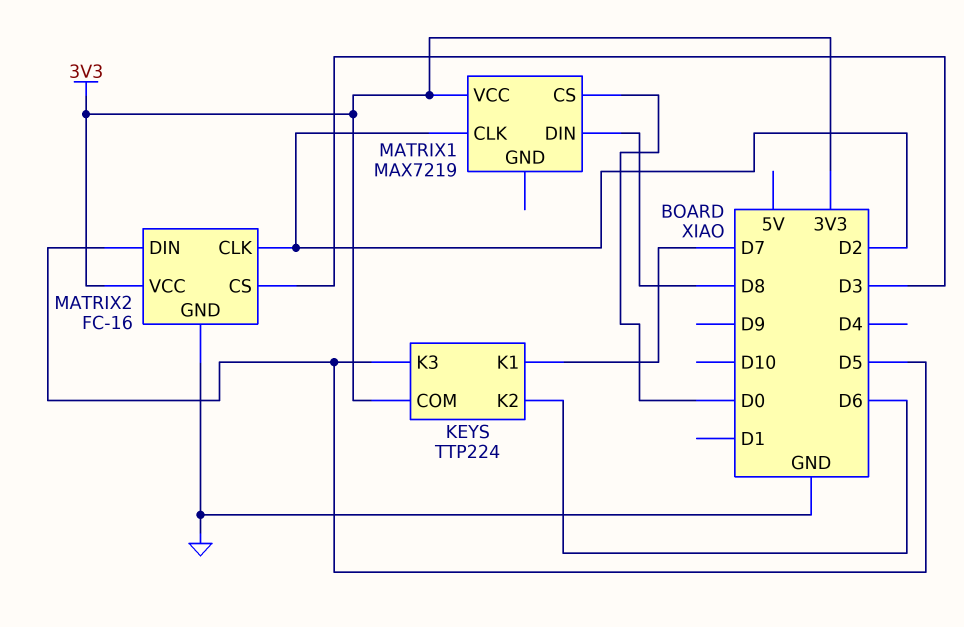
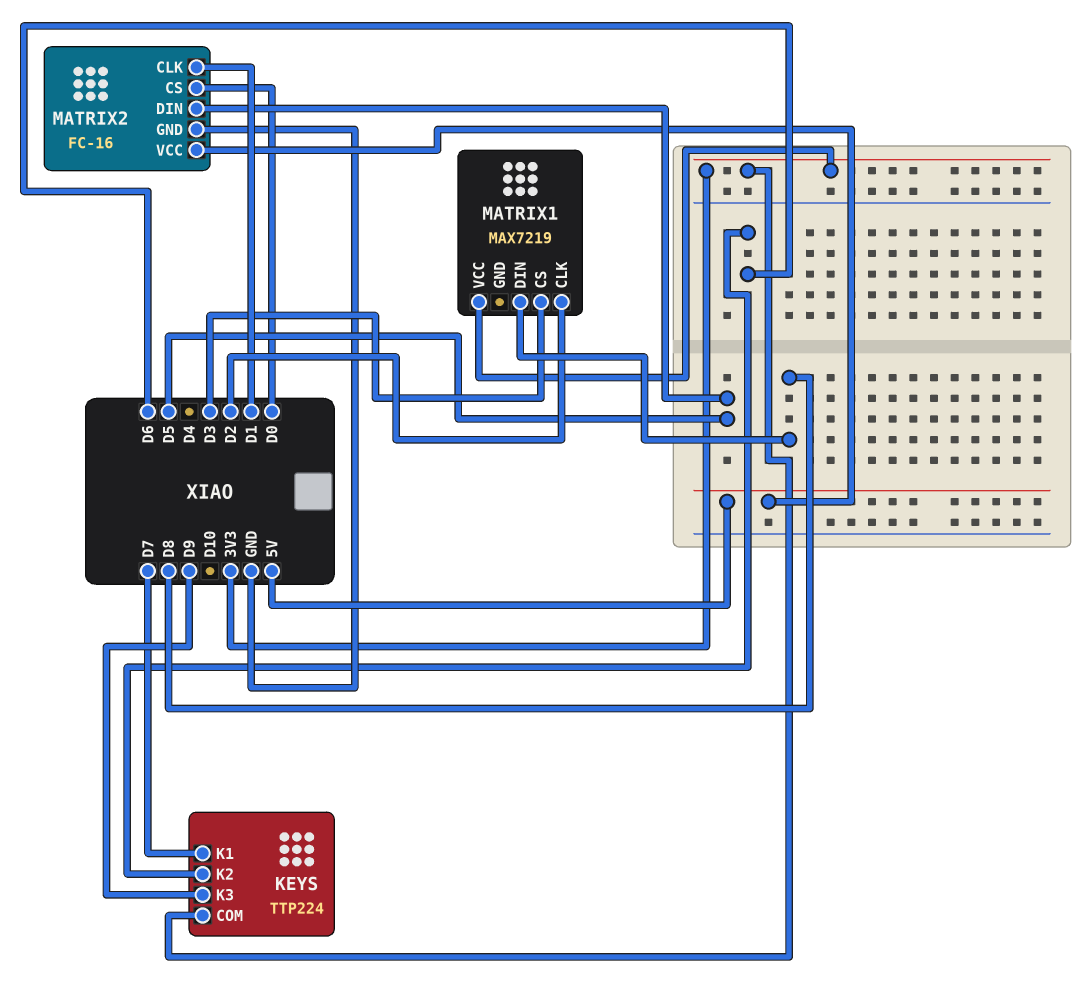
KEYS pin K3: D5 -> D9
MATRIX1 pin CS: D0 -> D3
MATRIX2 pin CLK: D2 -> D1
MATRIX2 pin CS: D3 -> D0
MATRIX2 pin VCC: 3V3 -> 5V

